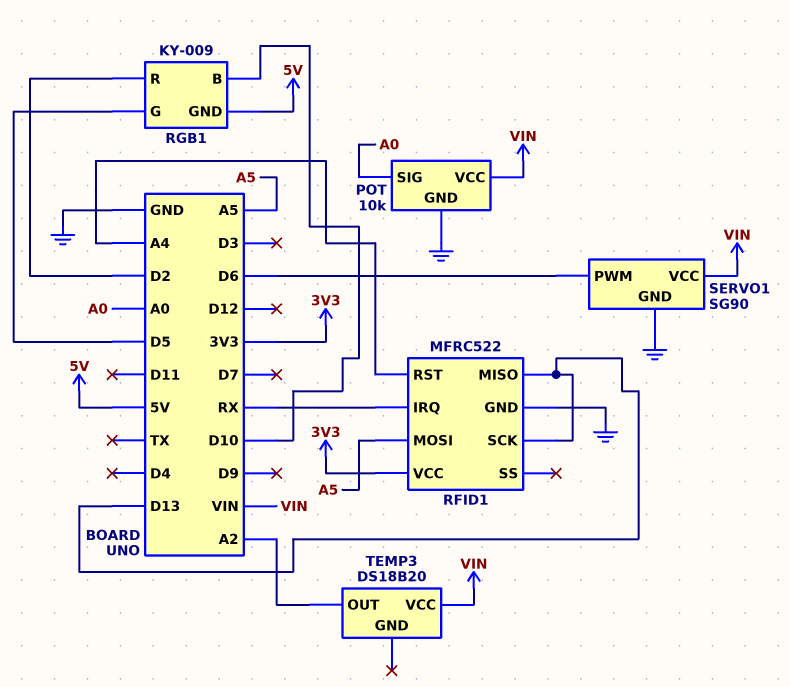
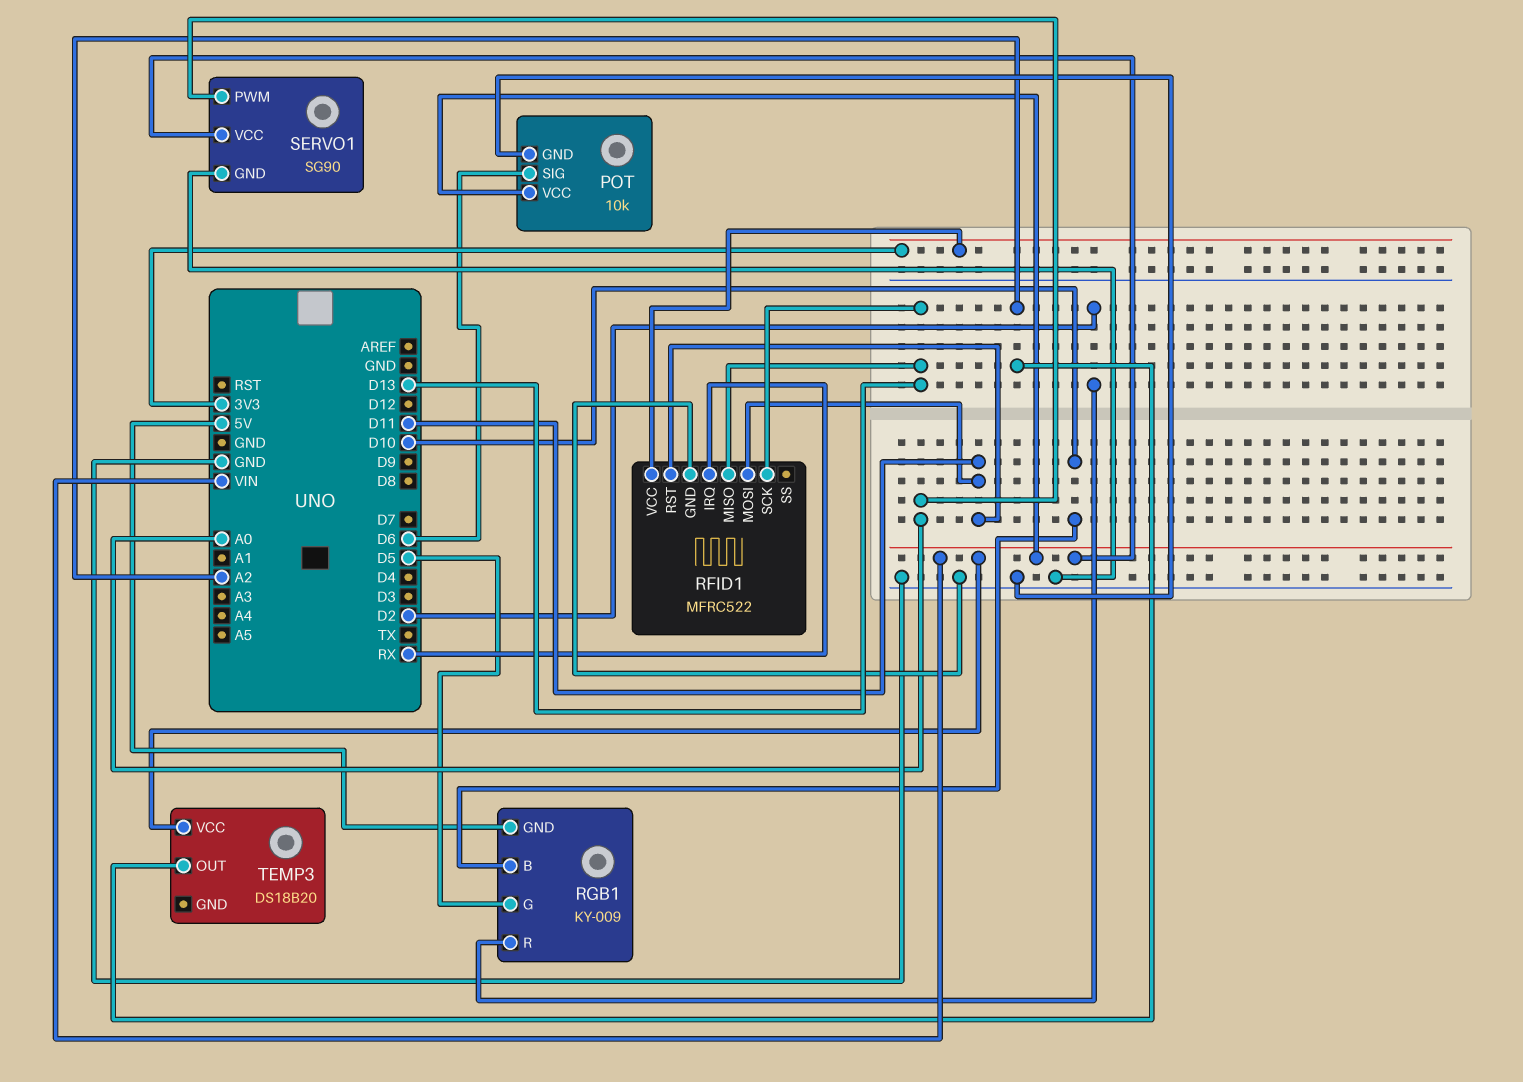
POT pin SIG: A0 -> D6
RFID1 pin MOSI: A5 -> D11
RFID1 pin RST: A4 -> D11
SERVO1 pin PWM: D6 -> A0

